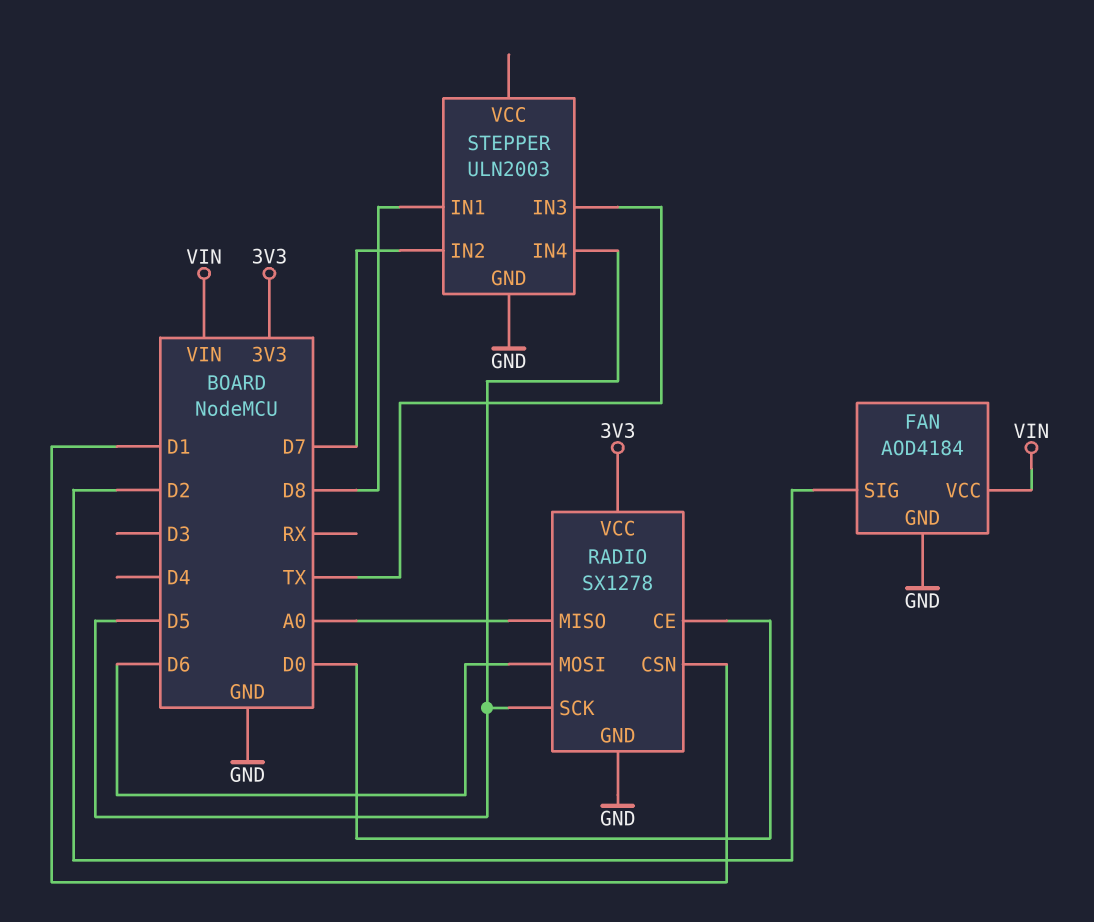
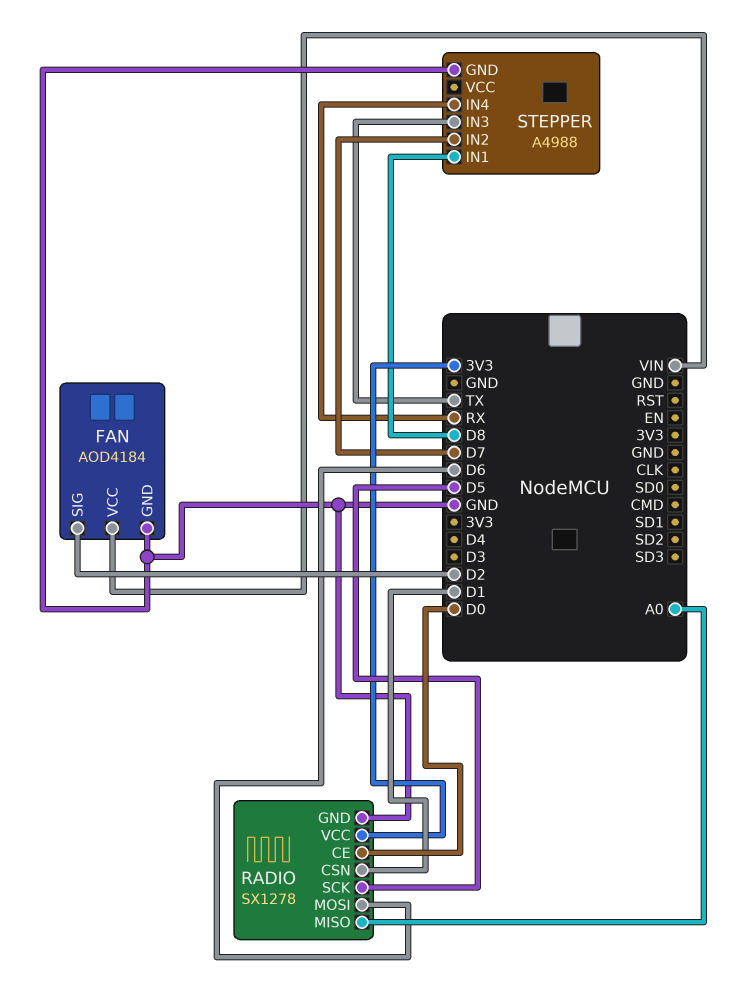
STEPPER: ULN2003 -> A4988
STEPPER pin IN4: D5 -> RX

